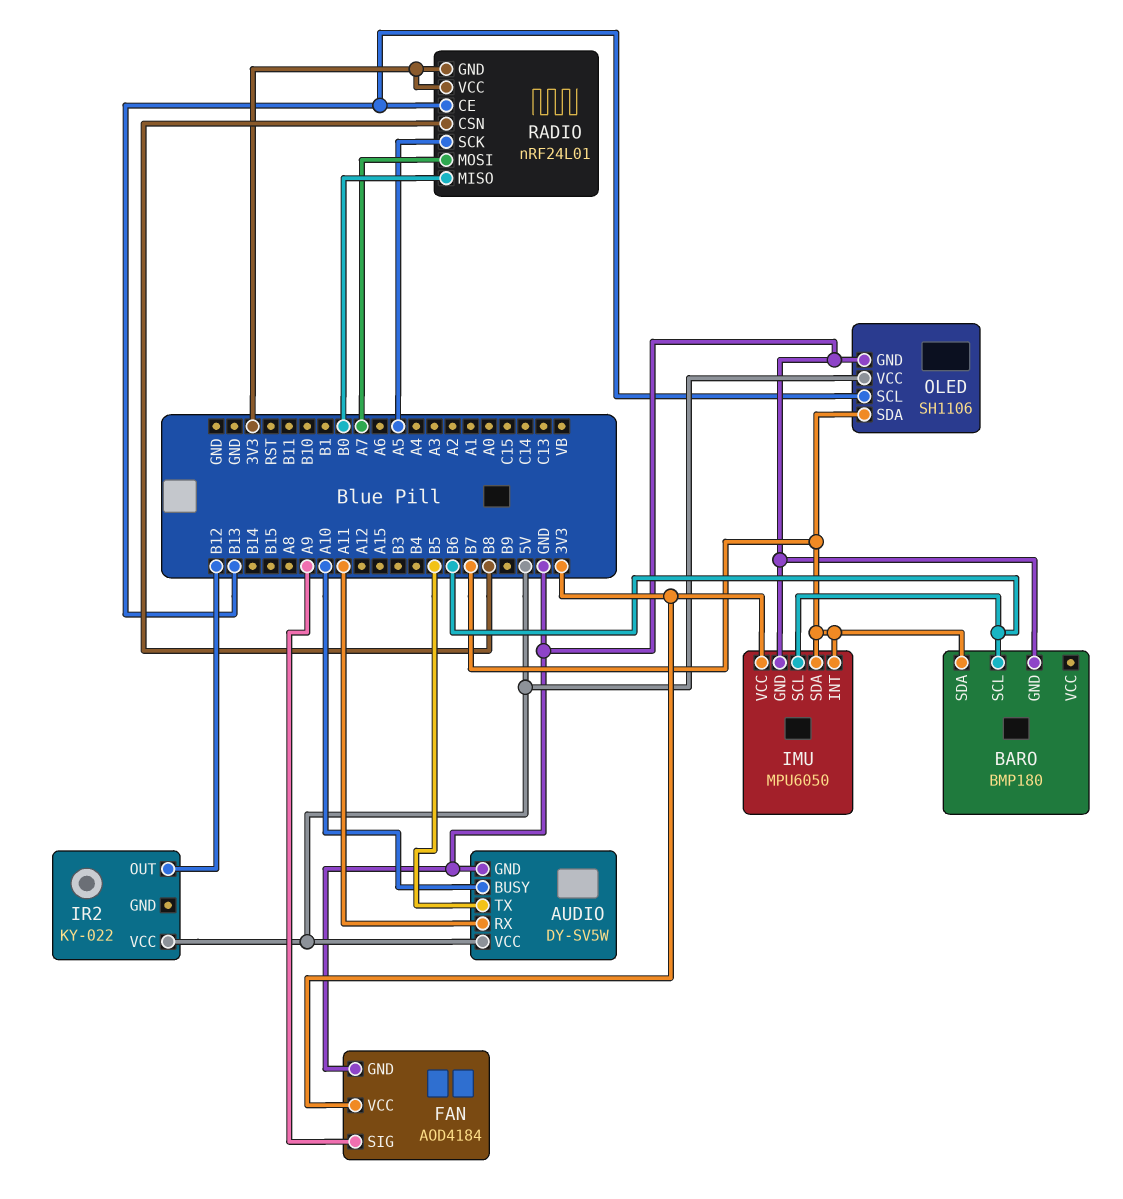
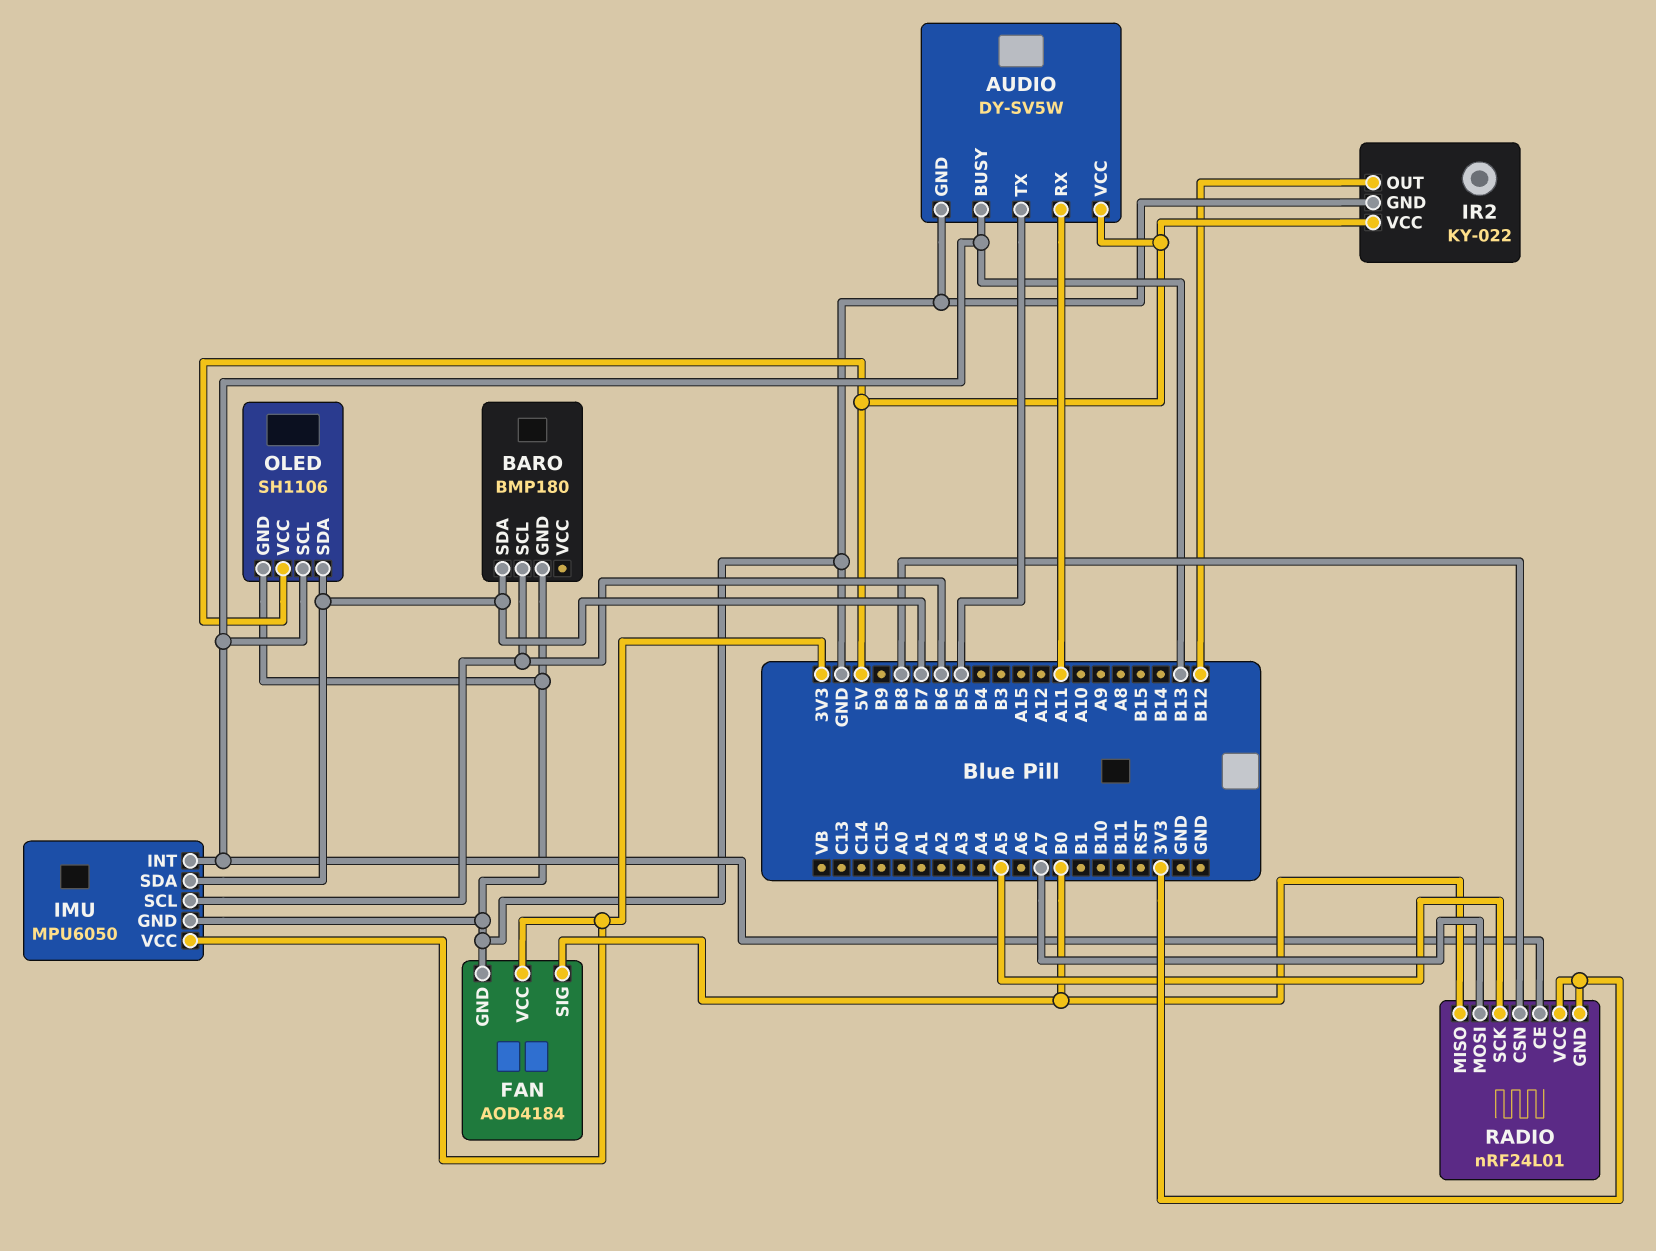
AUDIO pin BUSY: A10 -> B13
FAN pin SIG: A9 -> B0
IMU pin INT: B7 -> B13
IR2 pin GND: none -> GND

